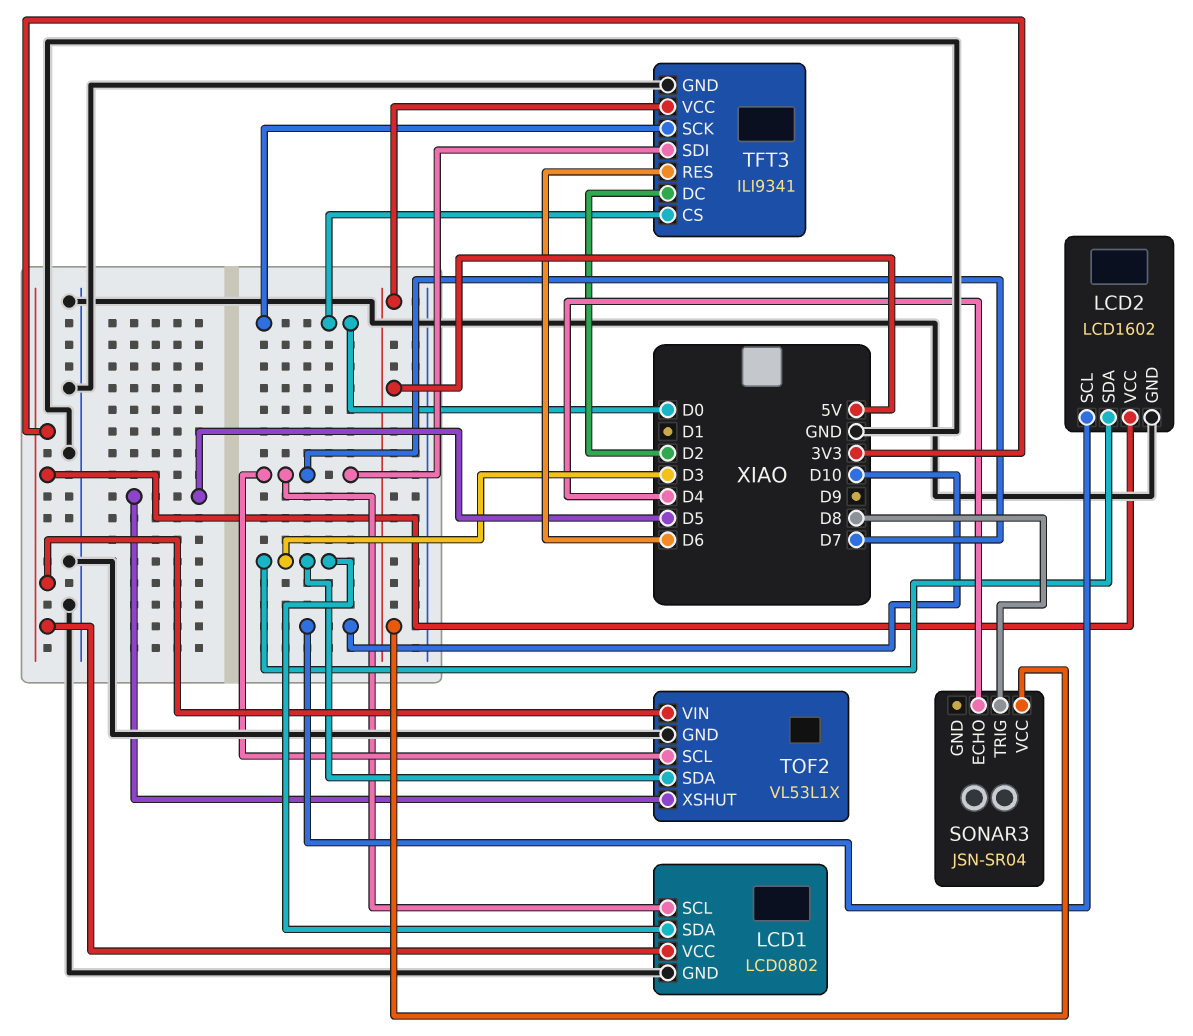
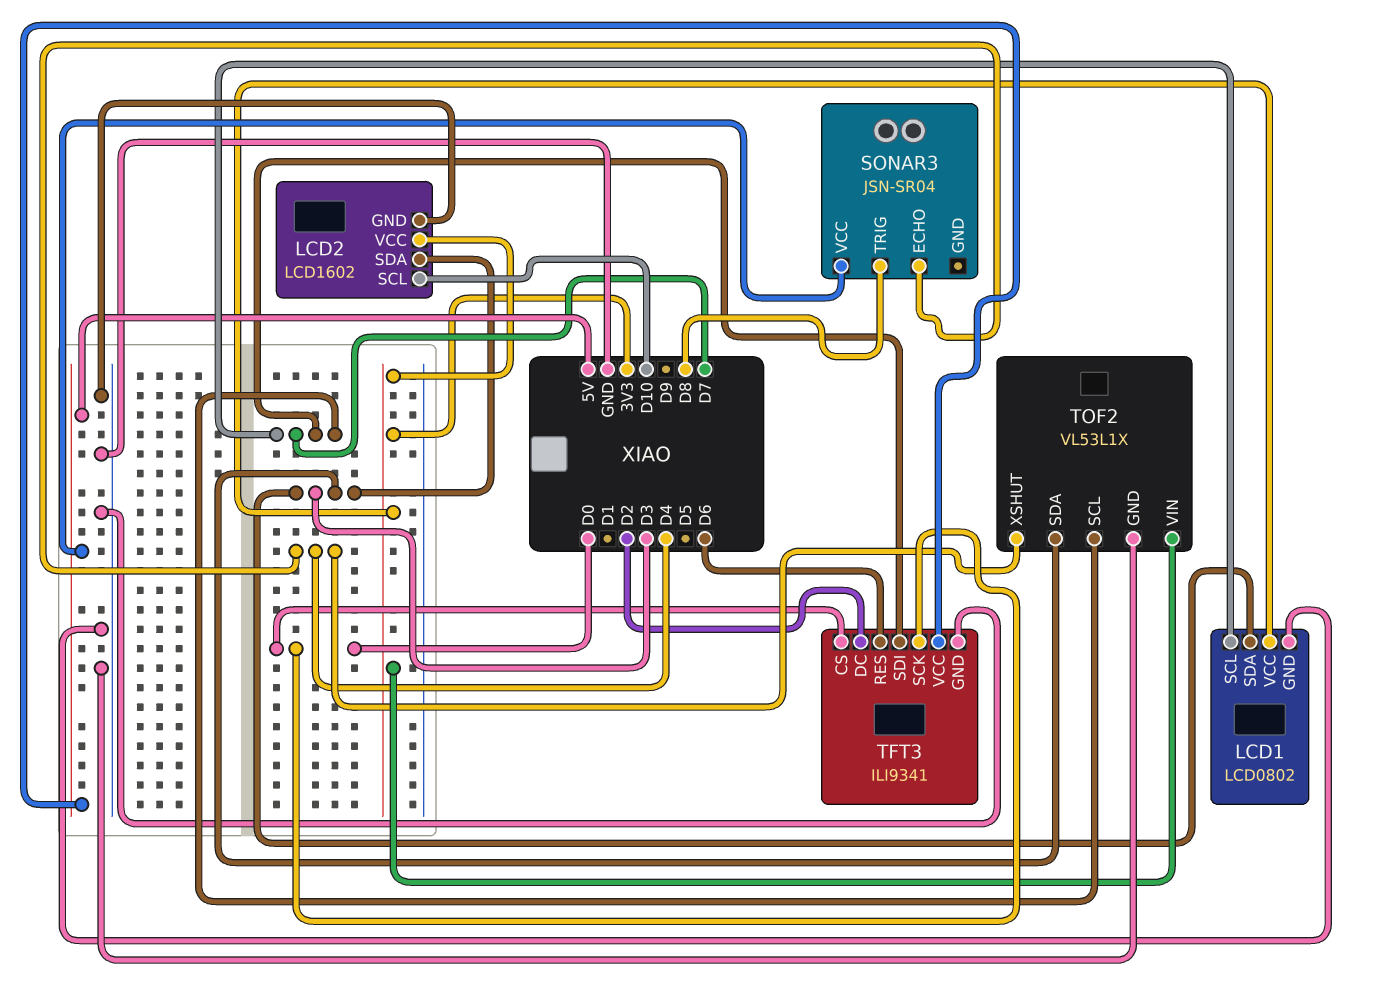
TOF2 pin XSHUT: D5 -> D4

